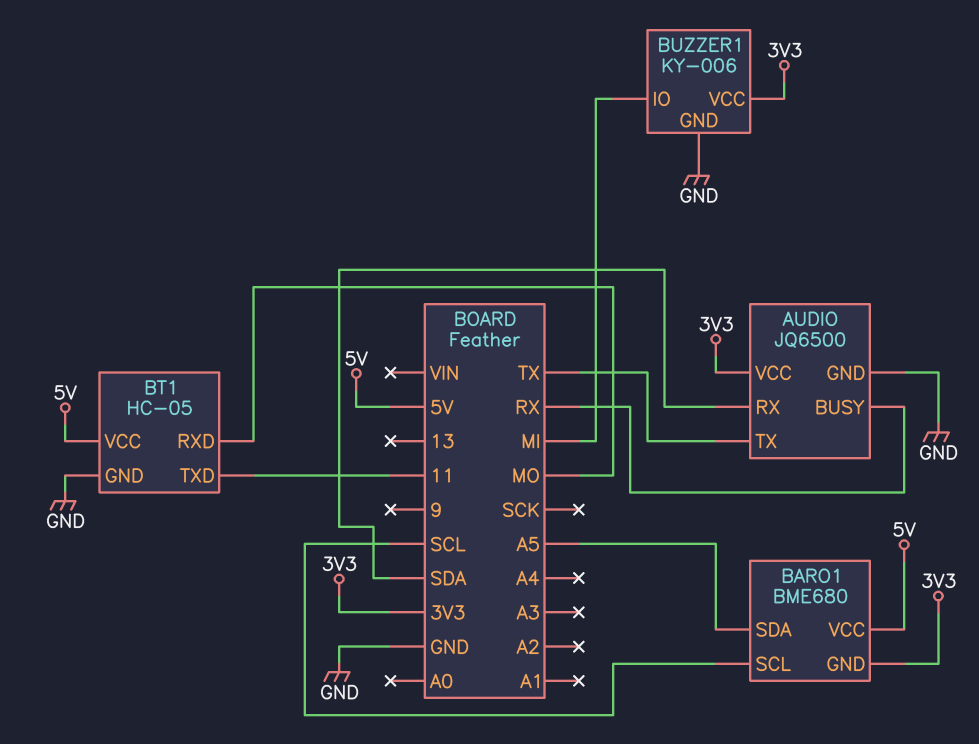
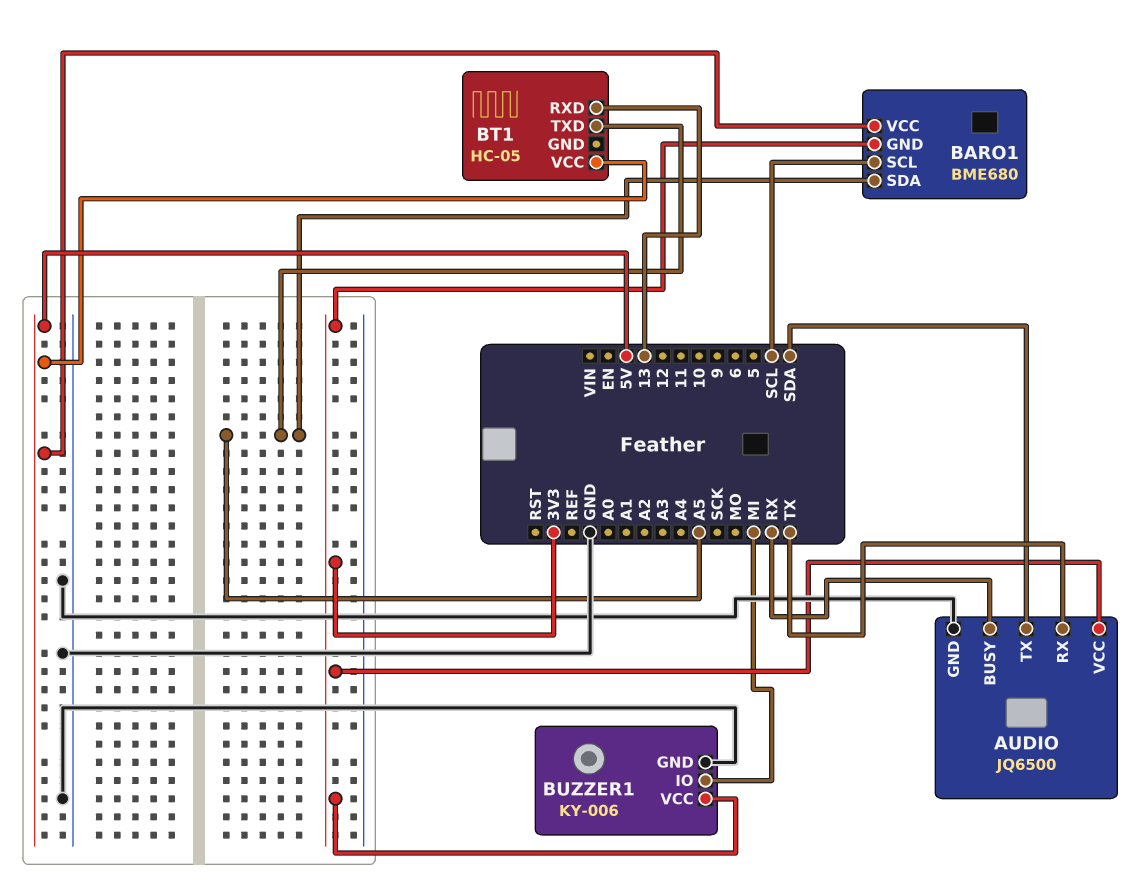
AUDIO pin RX: SDA -> TX
AUDIO pin TX: TX -> SDA
BT1 pin GND: GND -> none
BT1 pin RXD: MO -> 13
BT1 pin TXD: 11 -> A5

